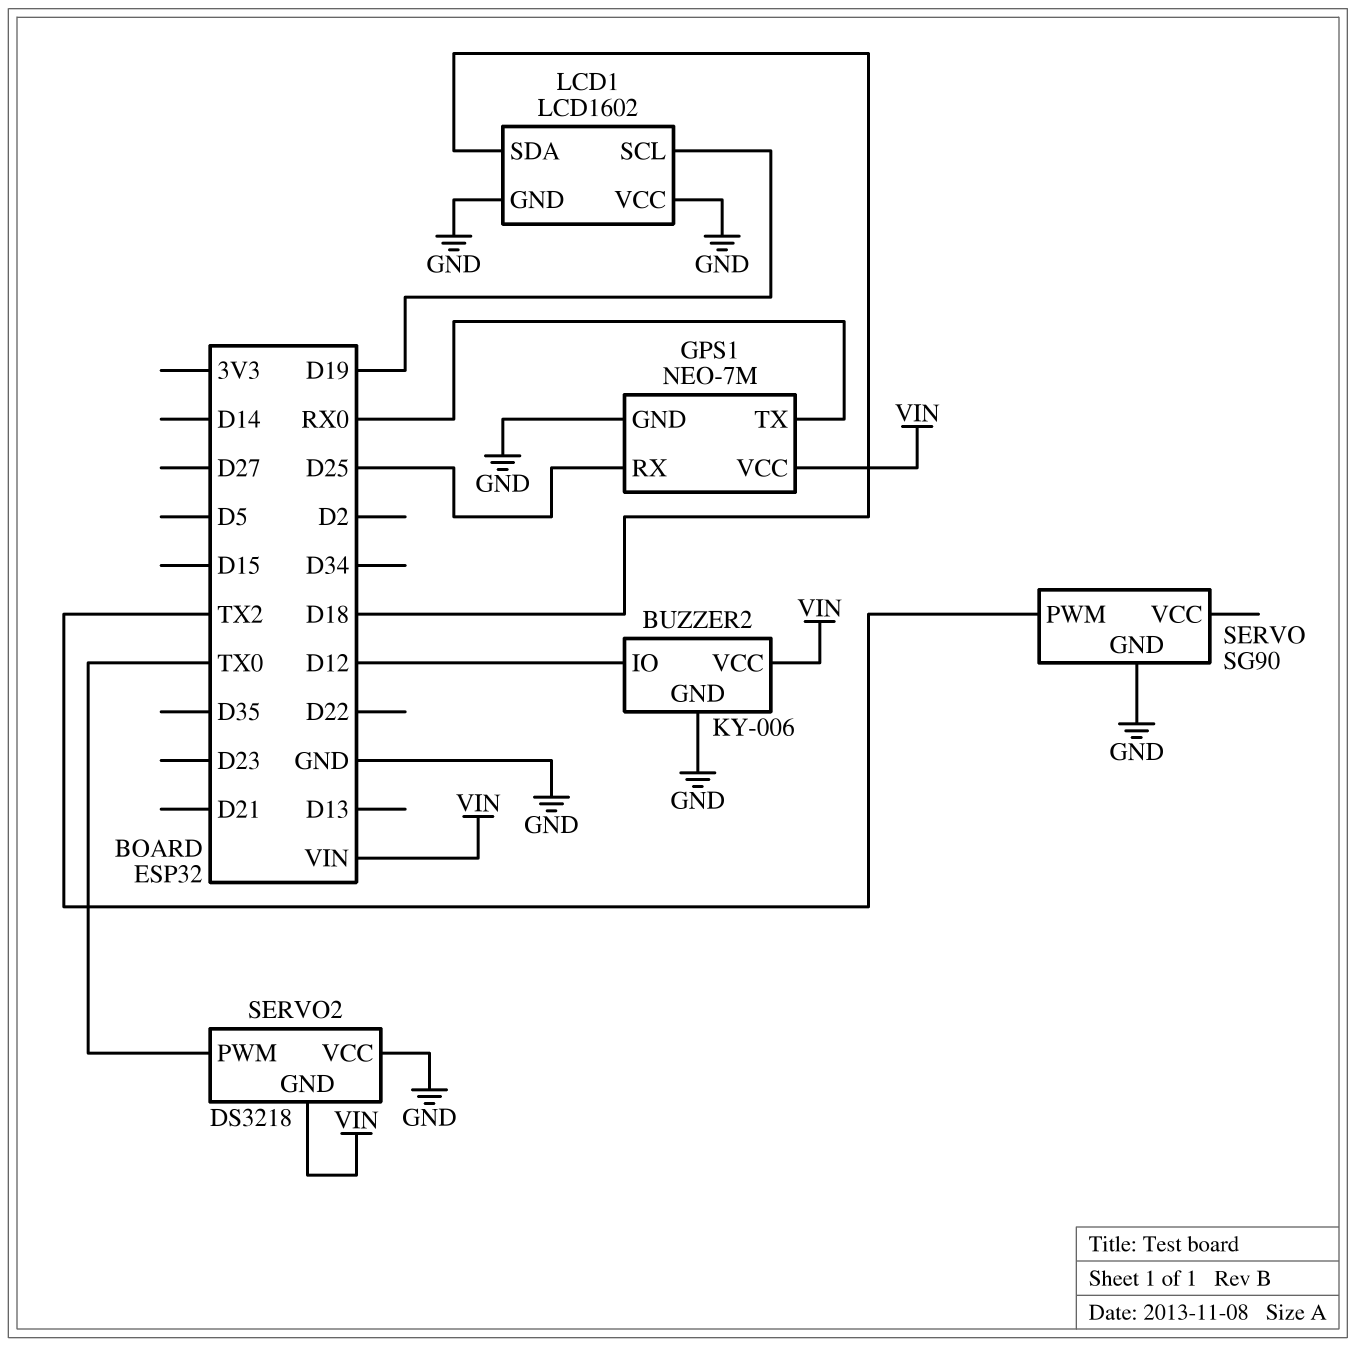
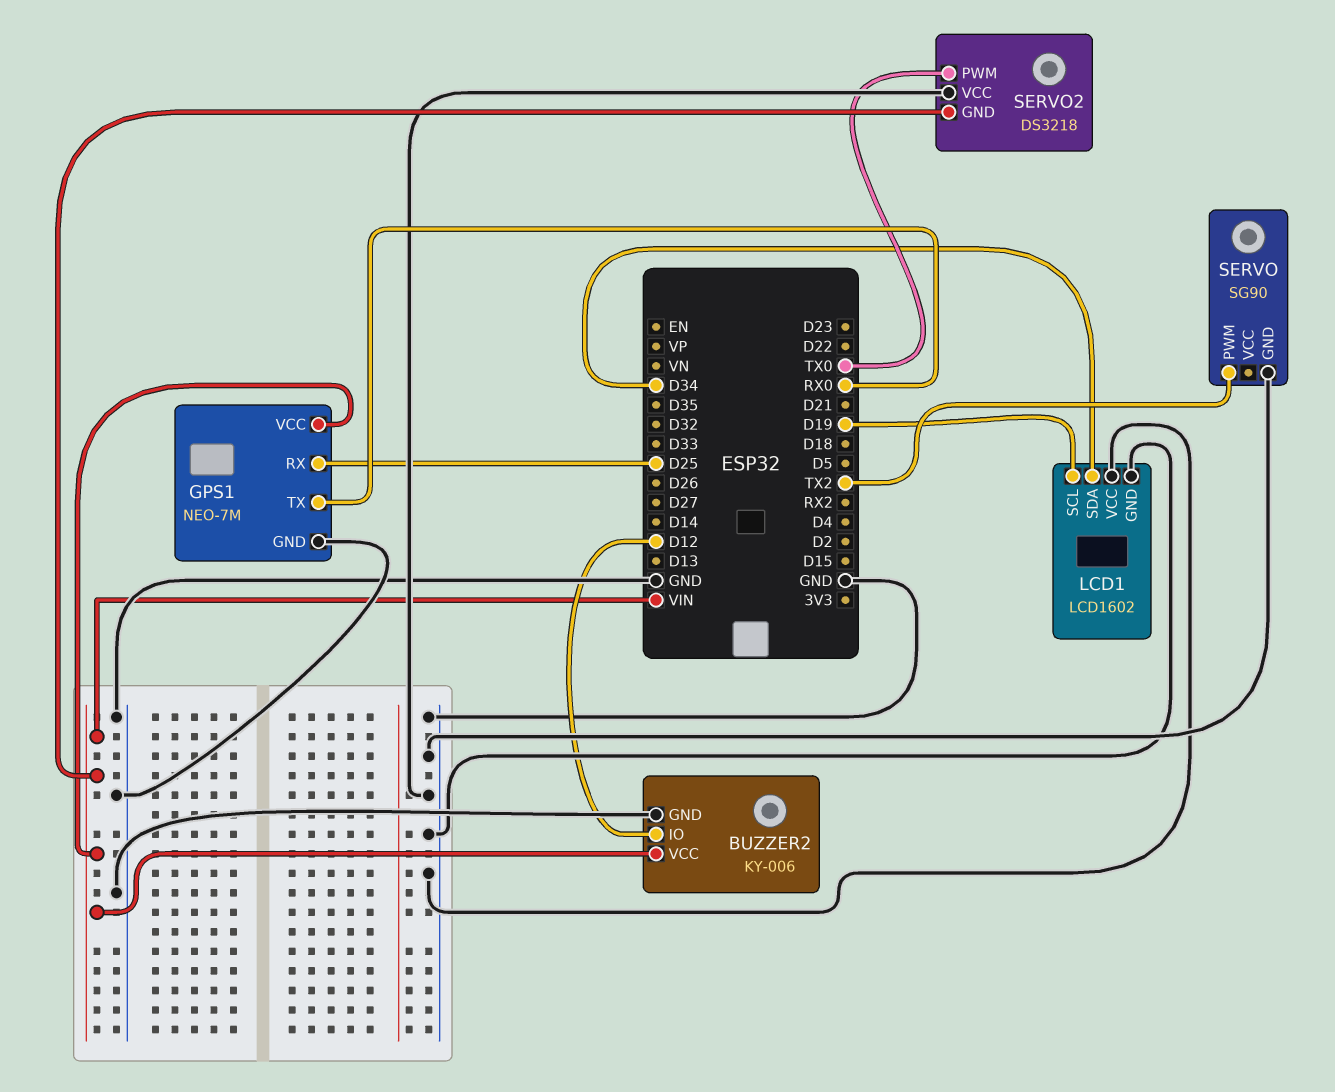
LCD1 pin SDA: D18 -> D34

